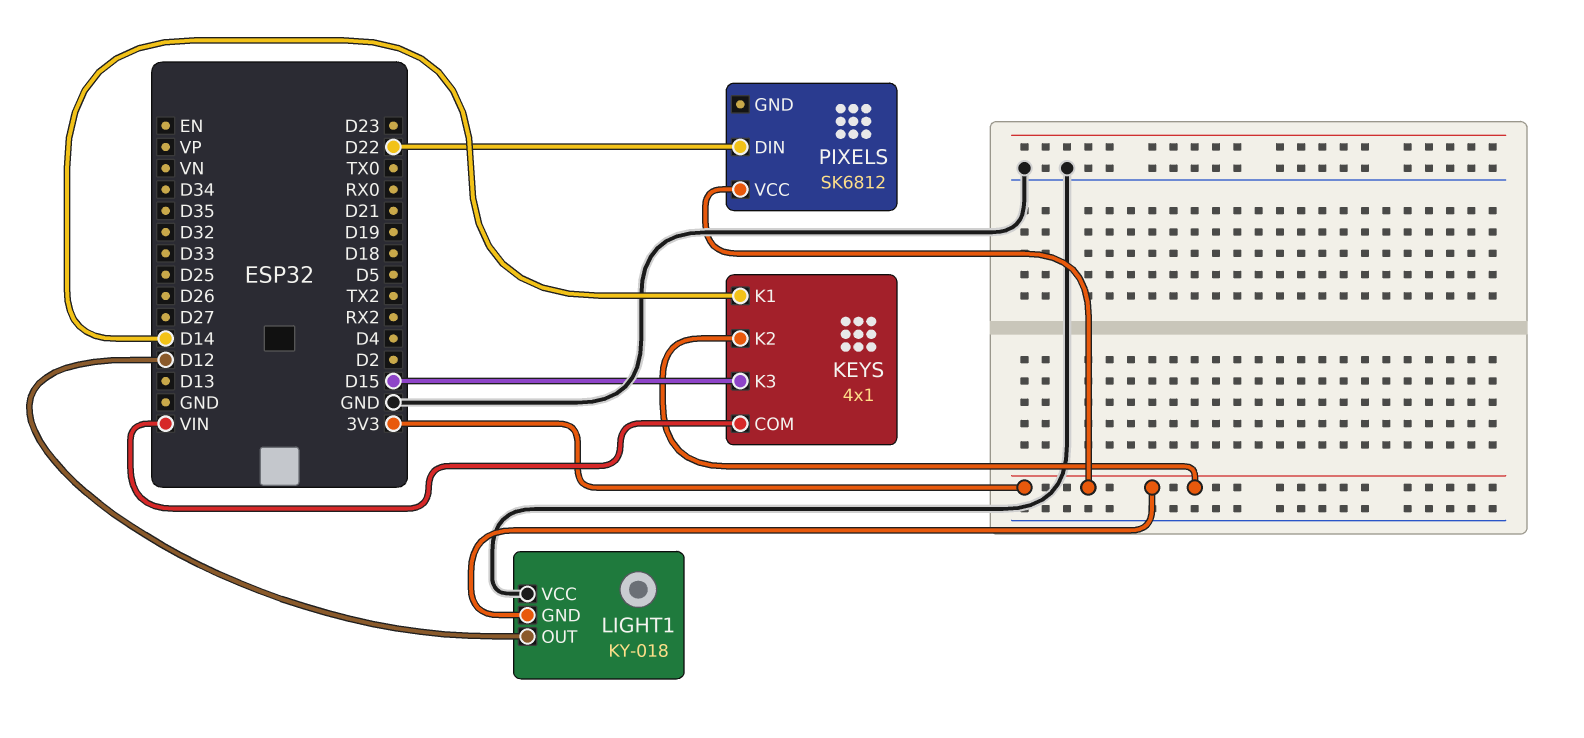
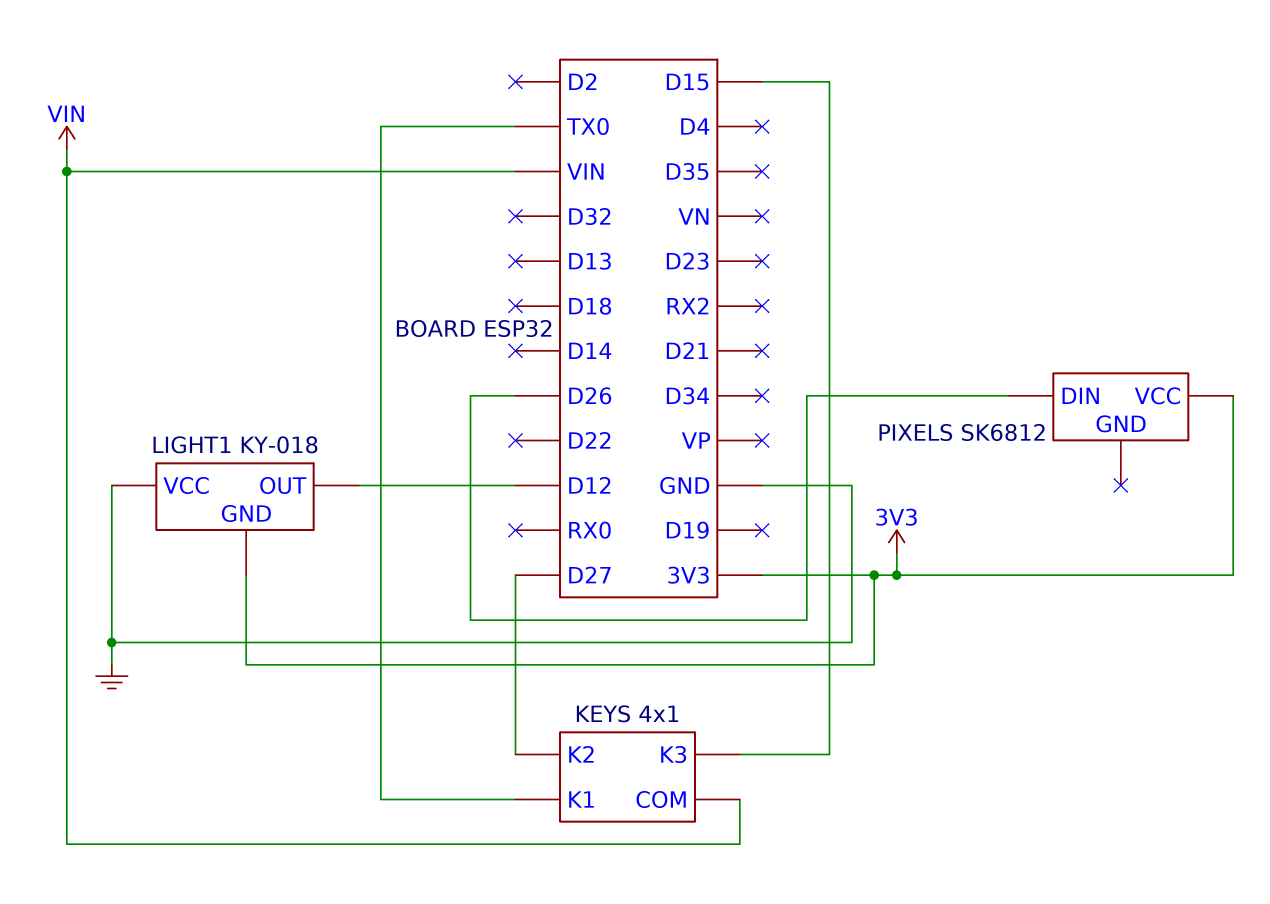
KEYS pin K1: D14 -> TX0
KEYS pin K2: 3V3 -> D27
PIXELS pin DIN: D22 -> D26

